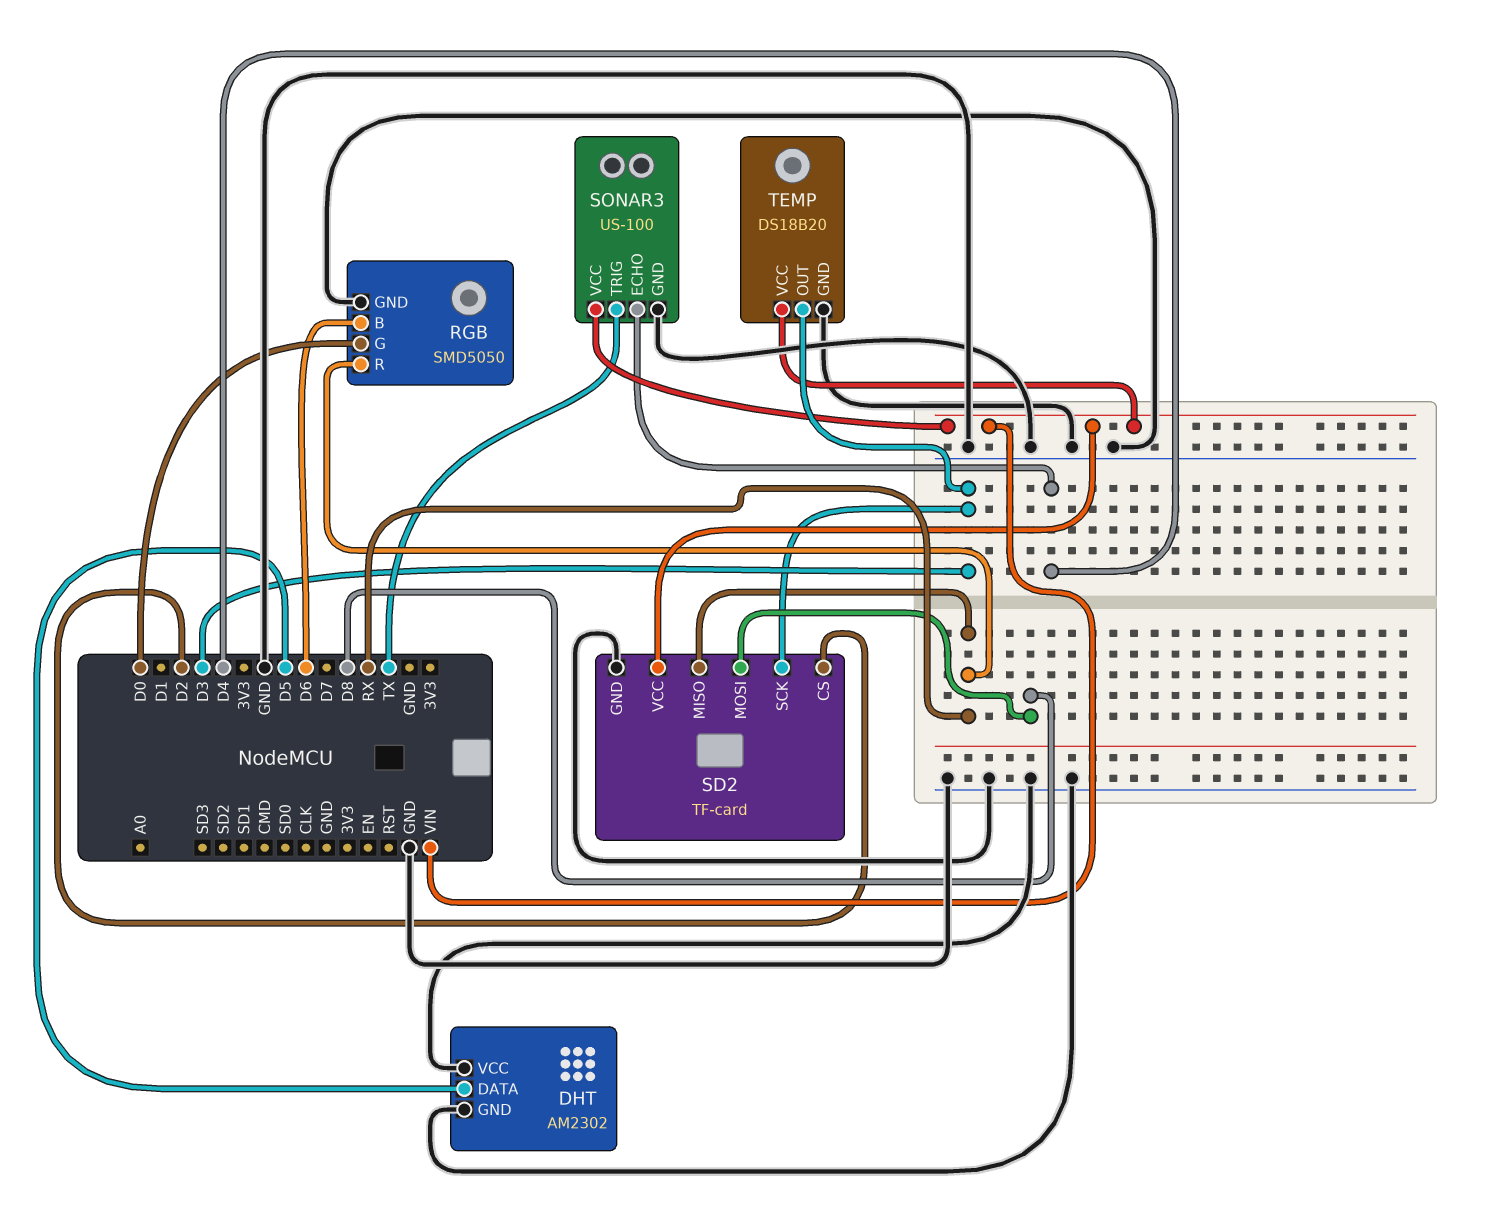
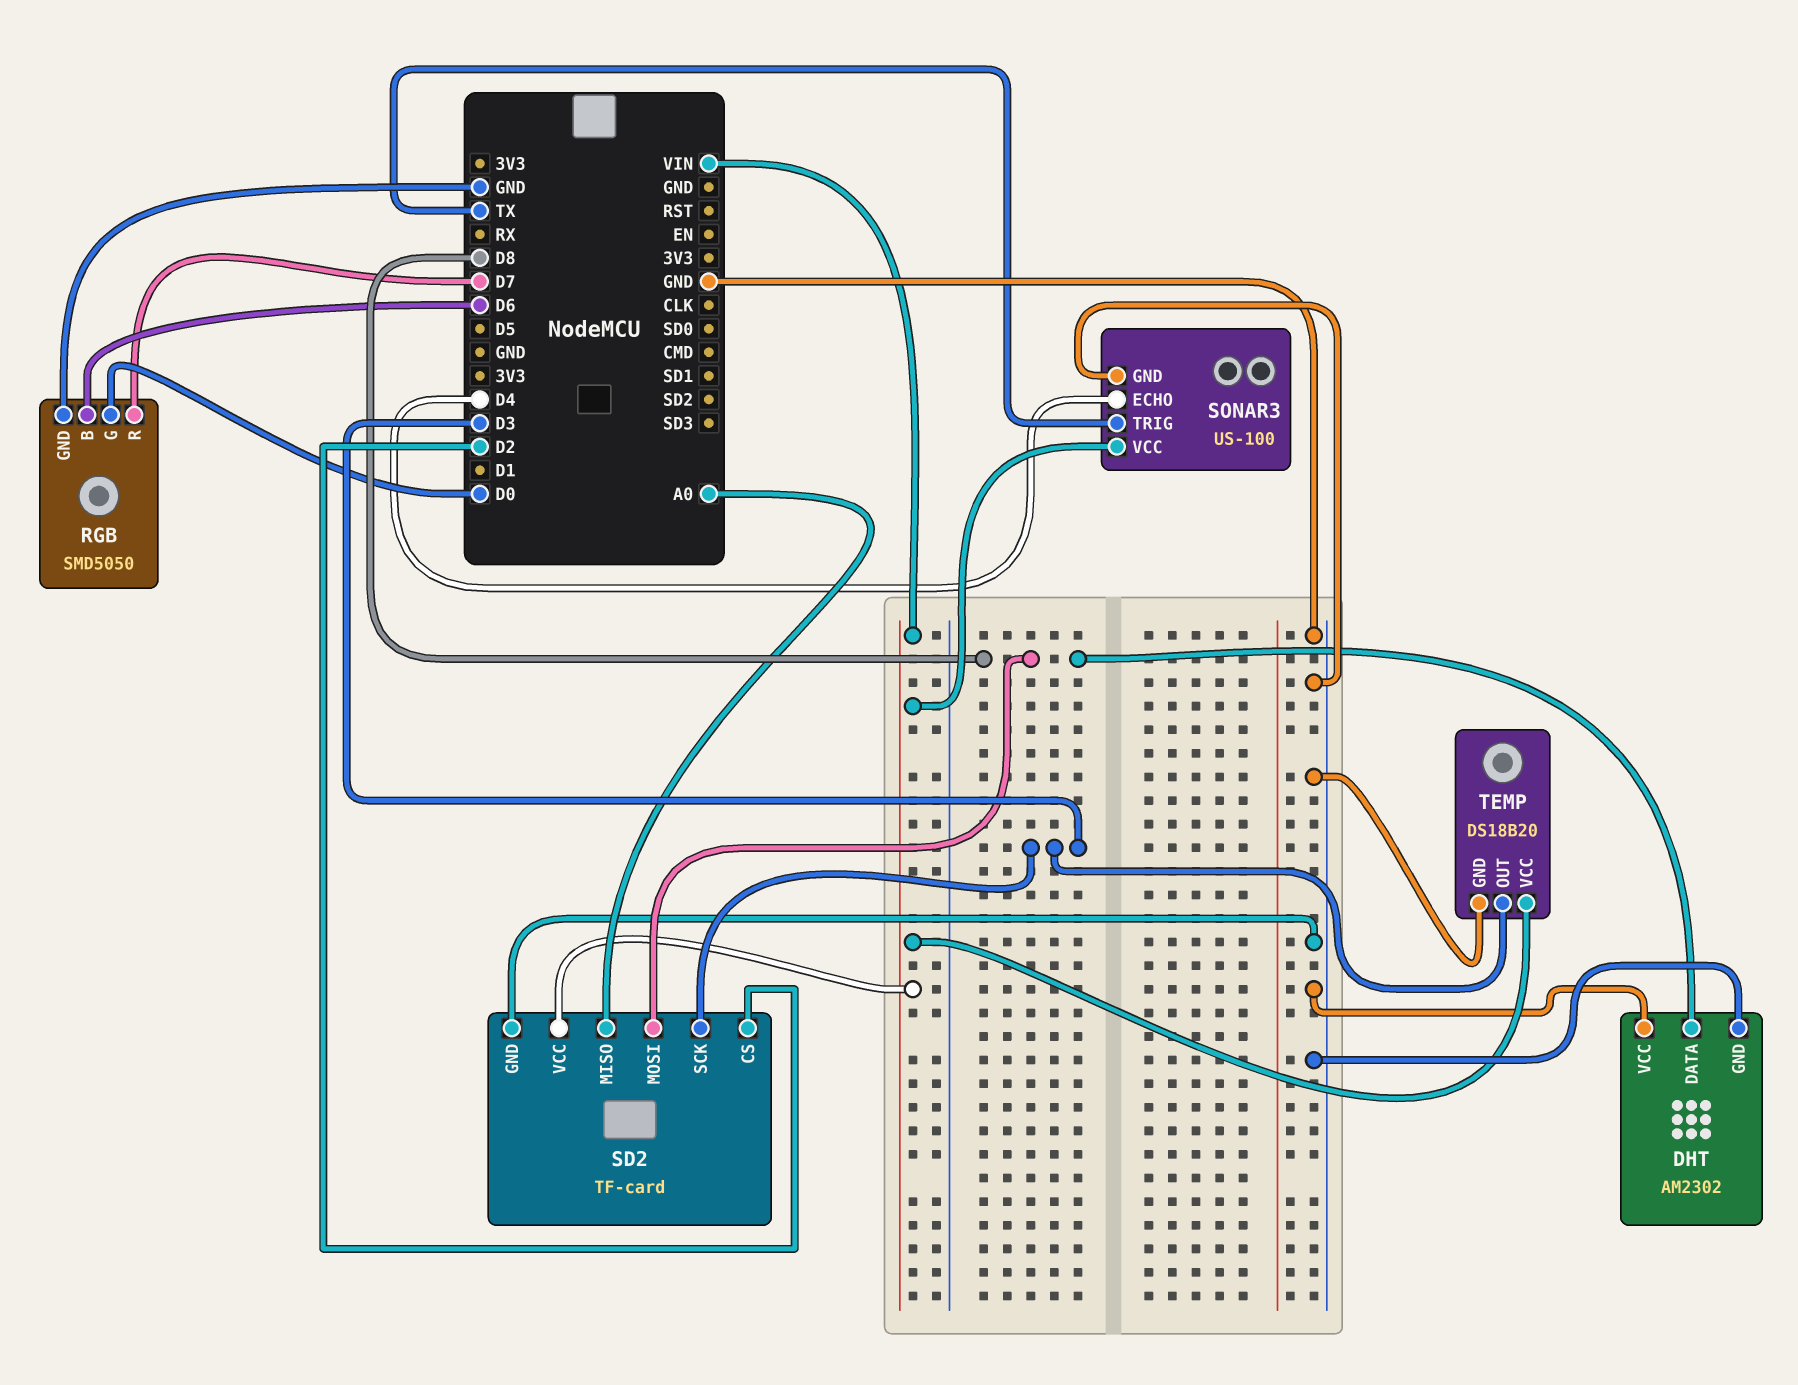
DHT pin DATA: D5 -> D8
RGB pin R: RX -> D7
SD2 pin MISO: RX -> A0

